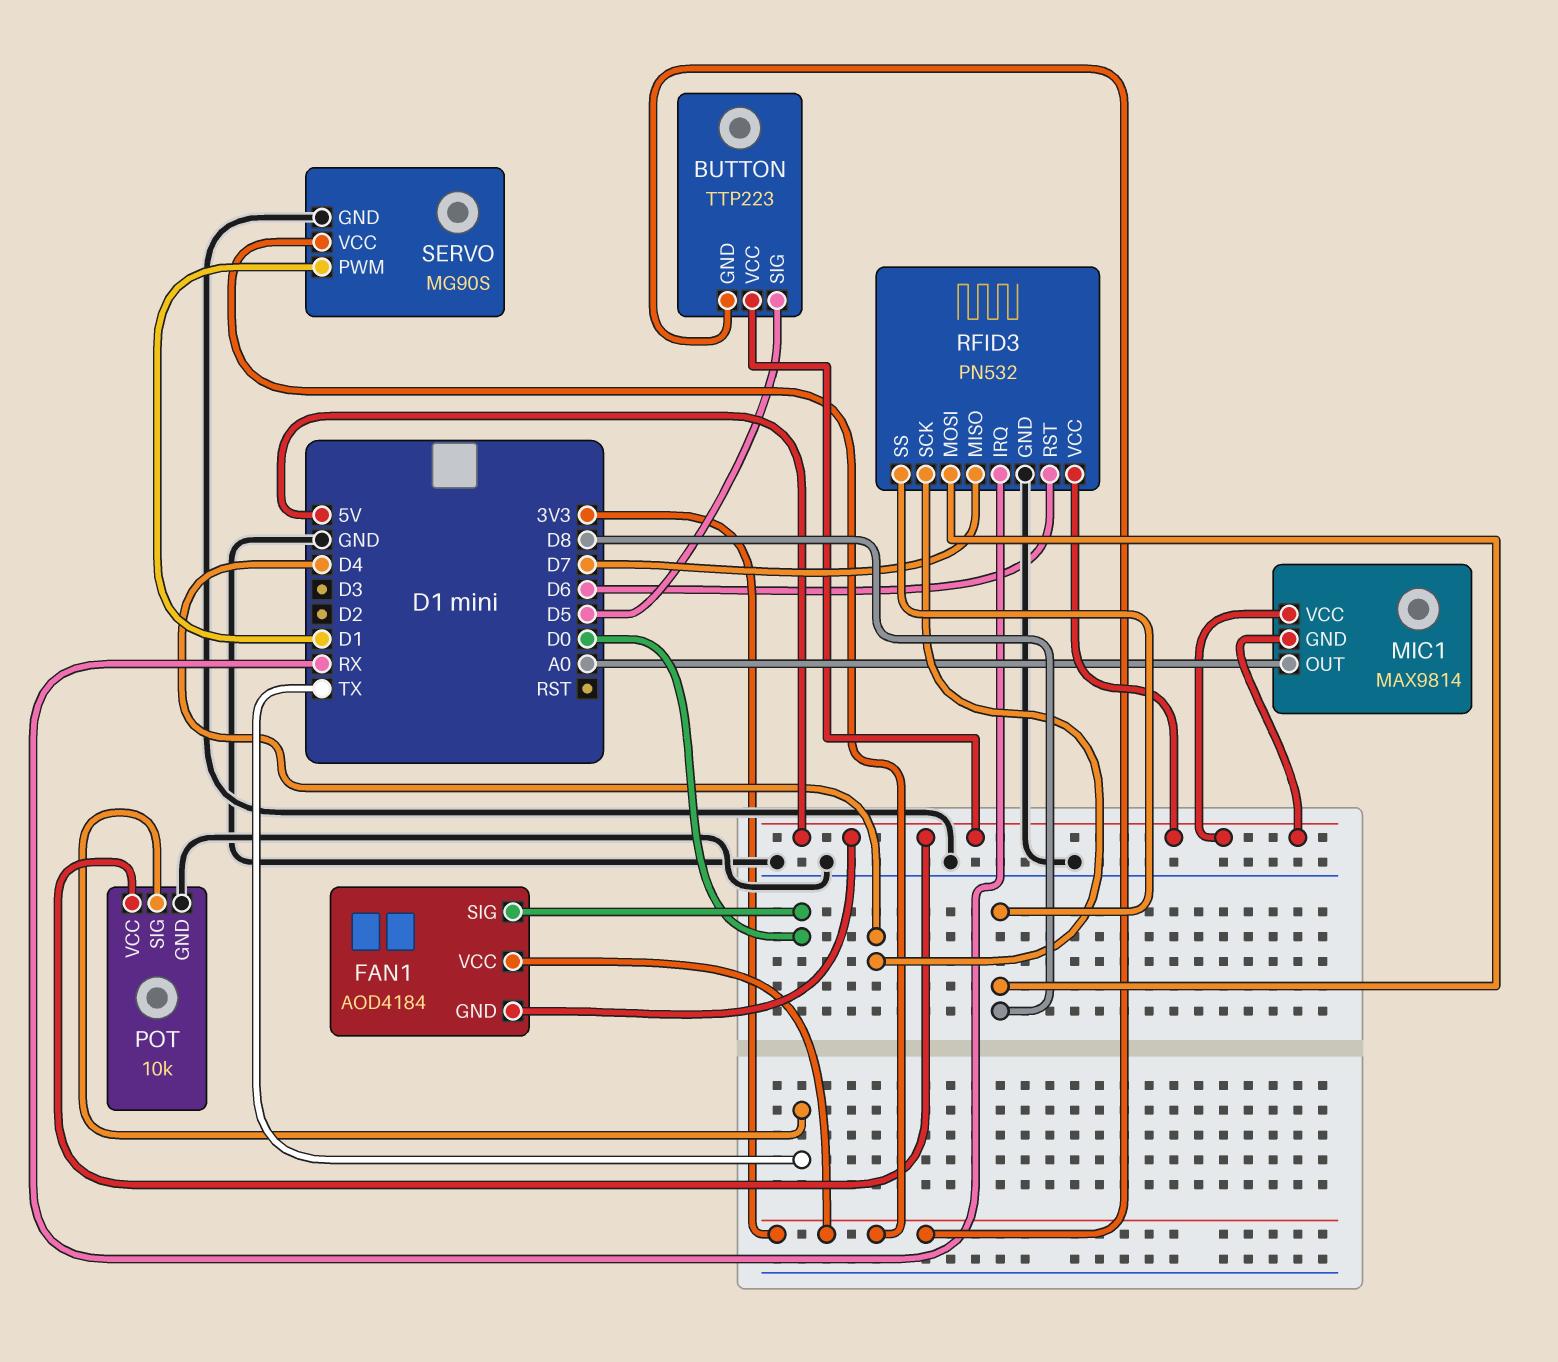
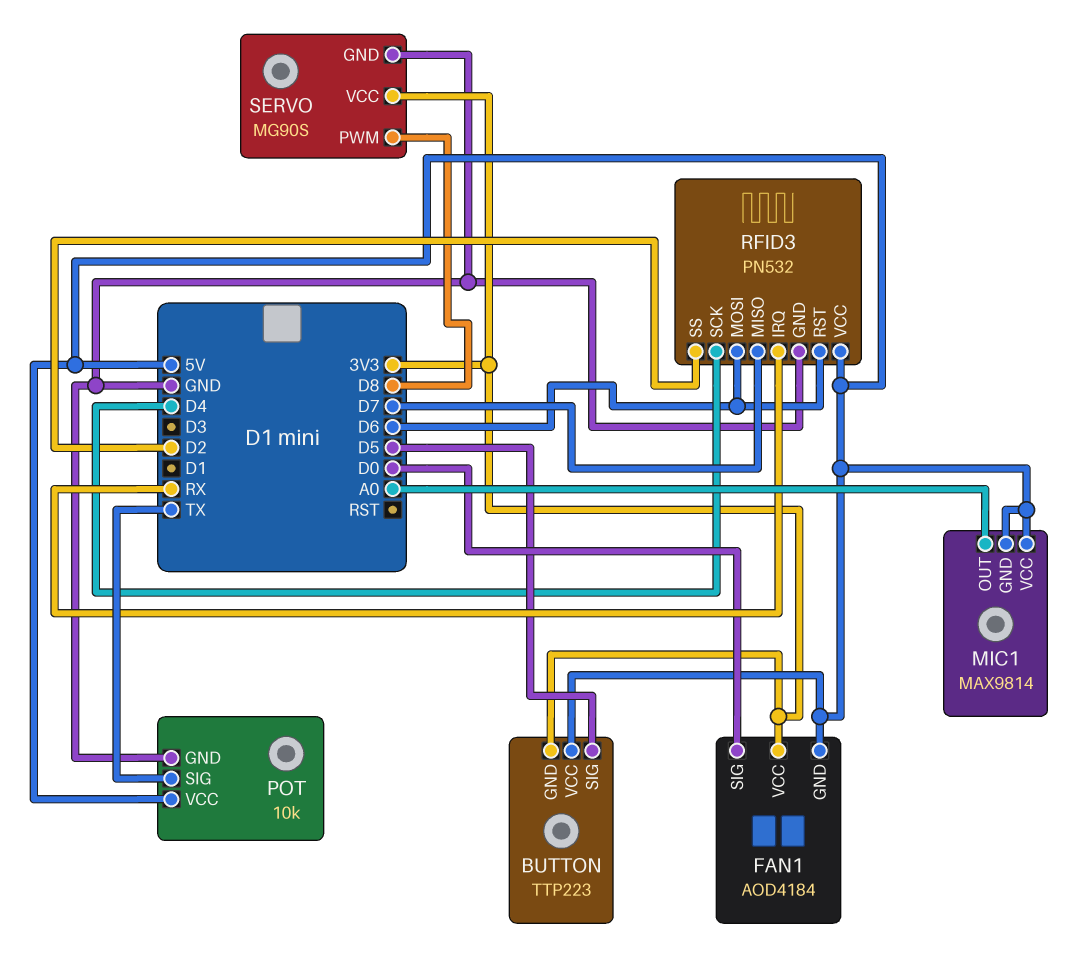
RFID3 pin MOSI: D8 -> D6
RFID3 pin SS: D8 -> D2
SERVO pin PWM: D1 -> D8

